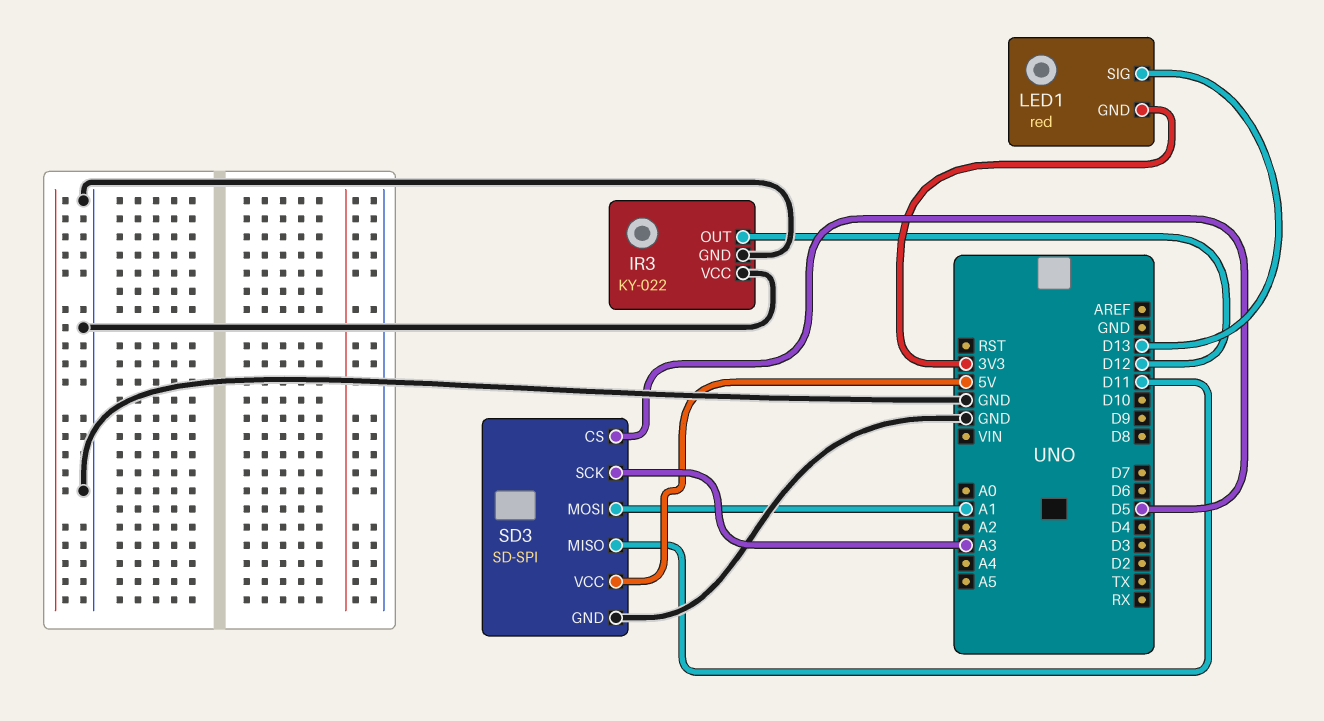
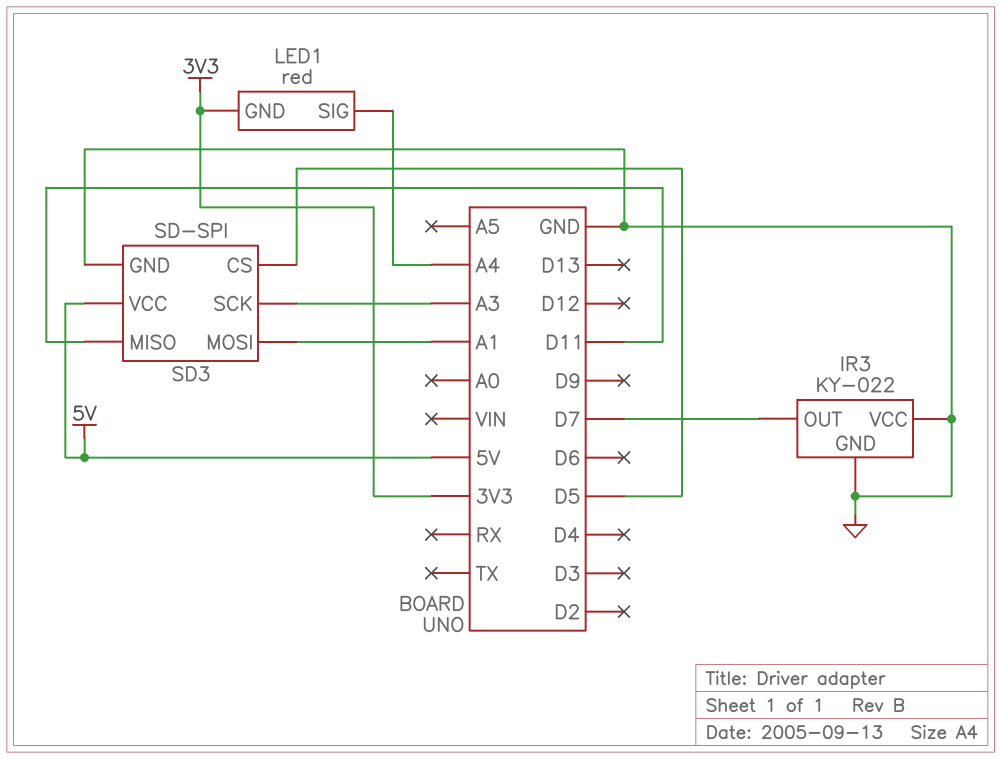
IR3 pin OUT: D12 -> D7
LED1 pin SIG: D13 -> A4

